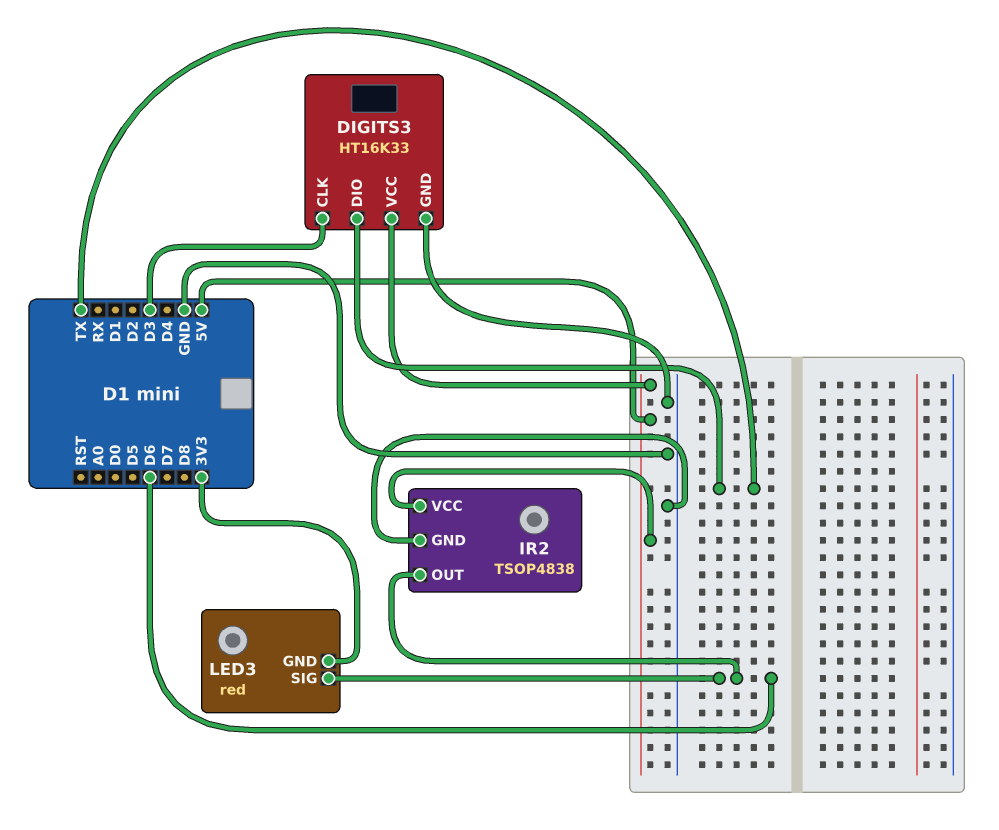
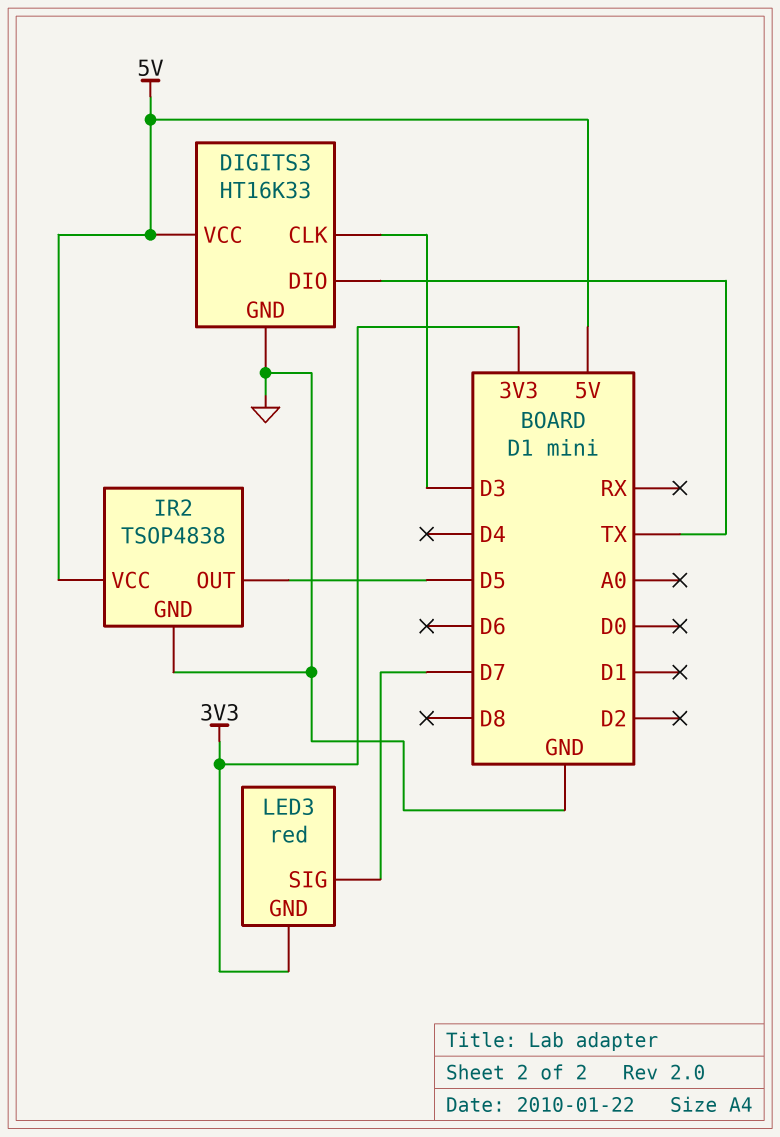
IR2 pin OUT: D6 -> D5
LED3 pin SIG: D6 -> D7

